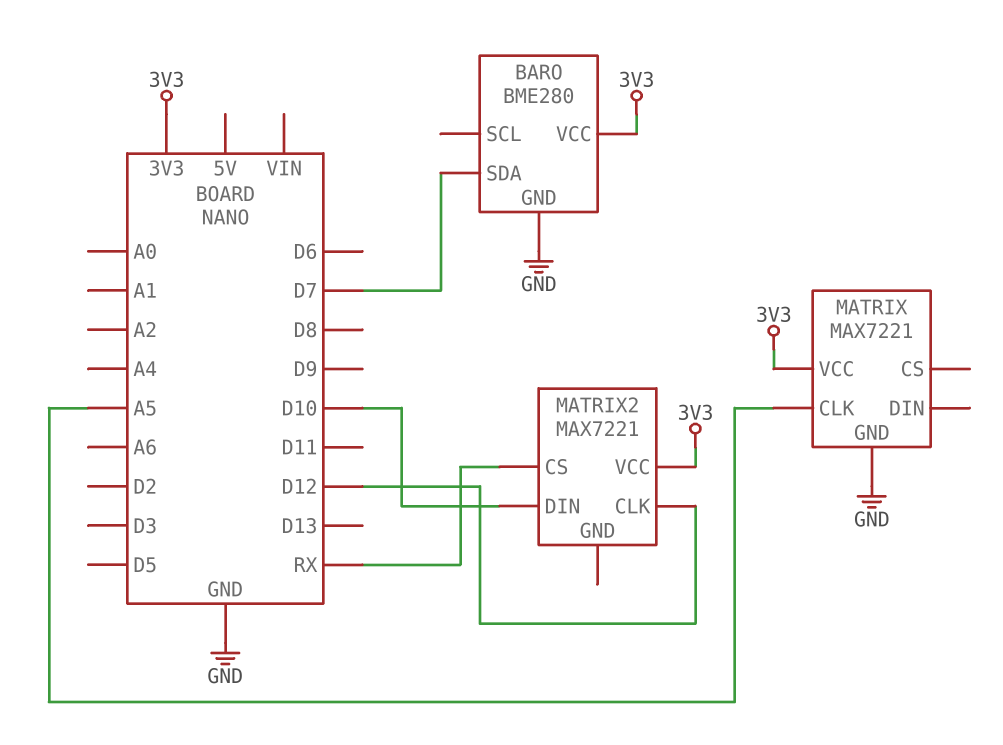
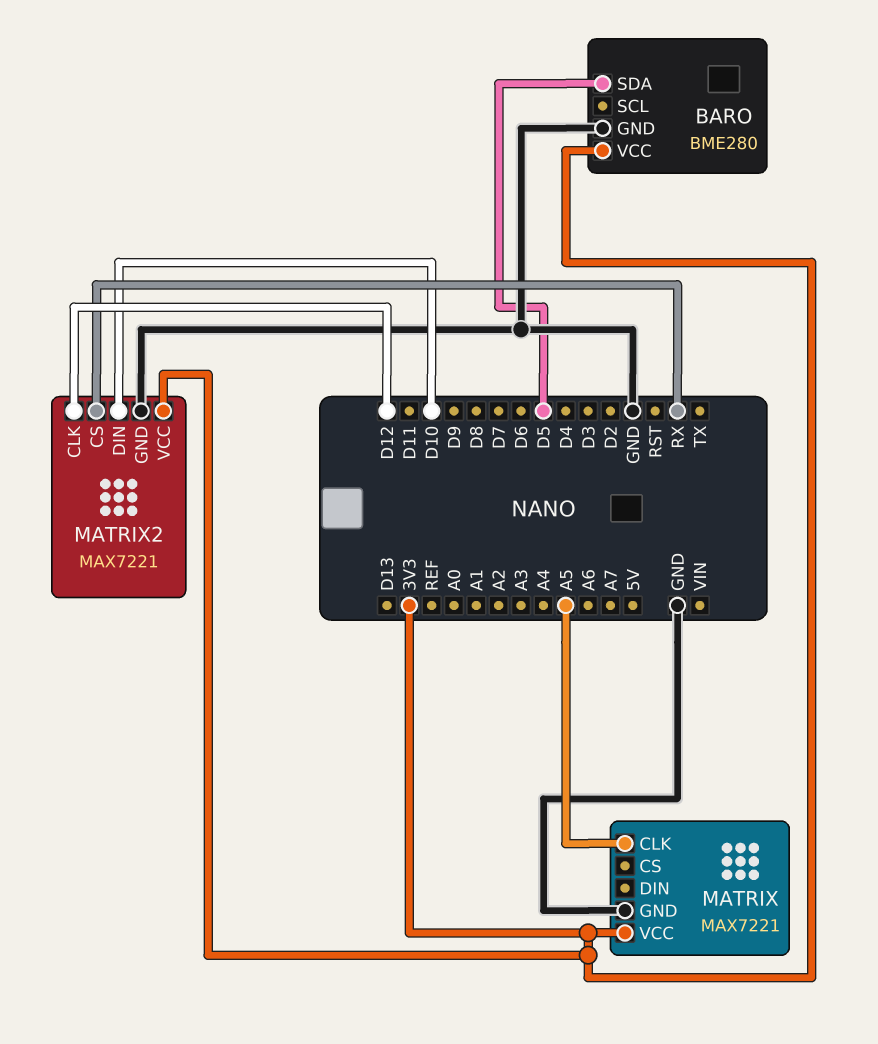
BARO pin SDA: D7 -> D5
MATRIX2 pin GND: none -> GND

